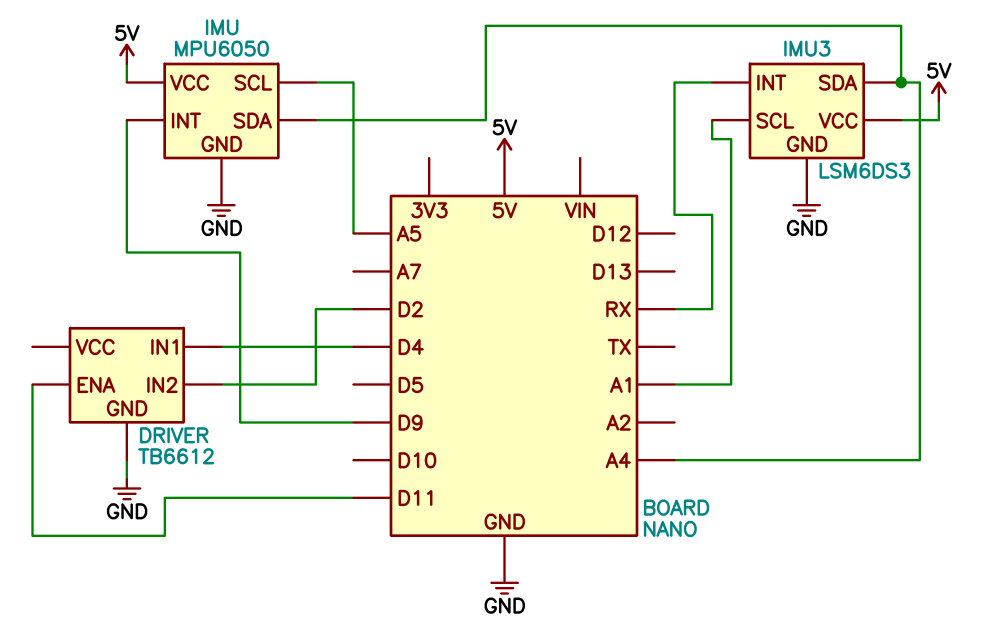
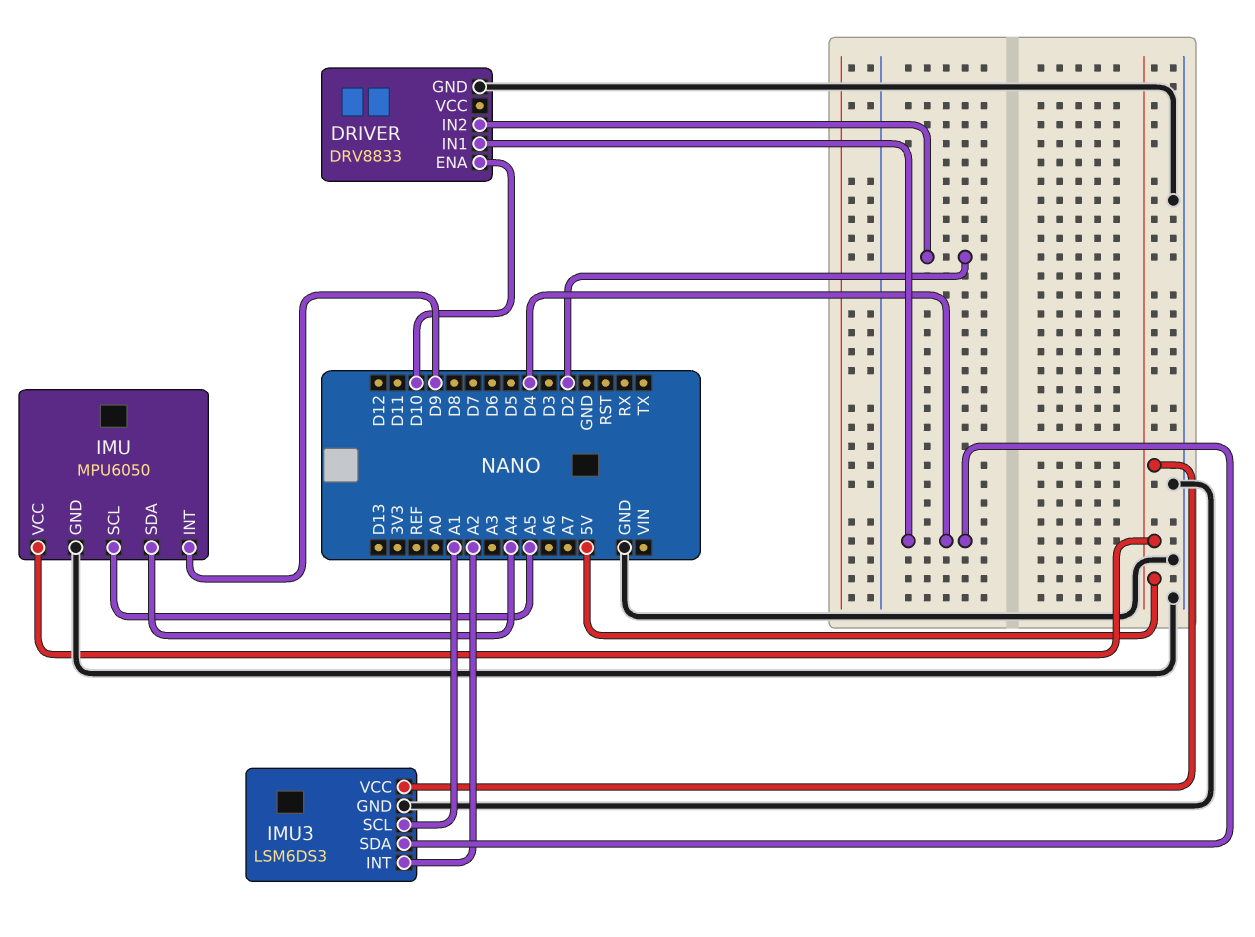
DRIVER: TB6612 -> DRV8833
DRIVER pin ENA: D11 -> D10
IMU3 pin INT: RX -> A2
IMU3 pin SDA: A4 -> D4

